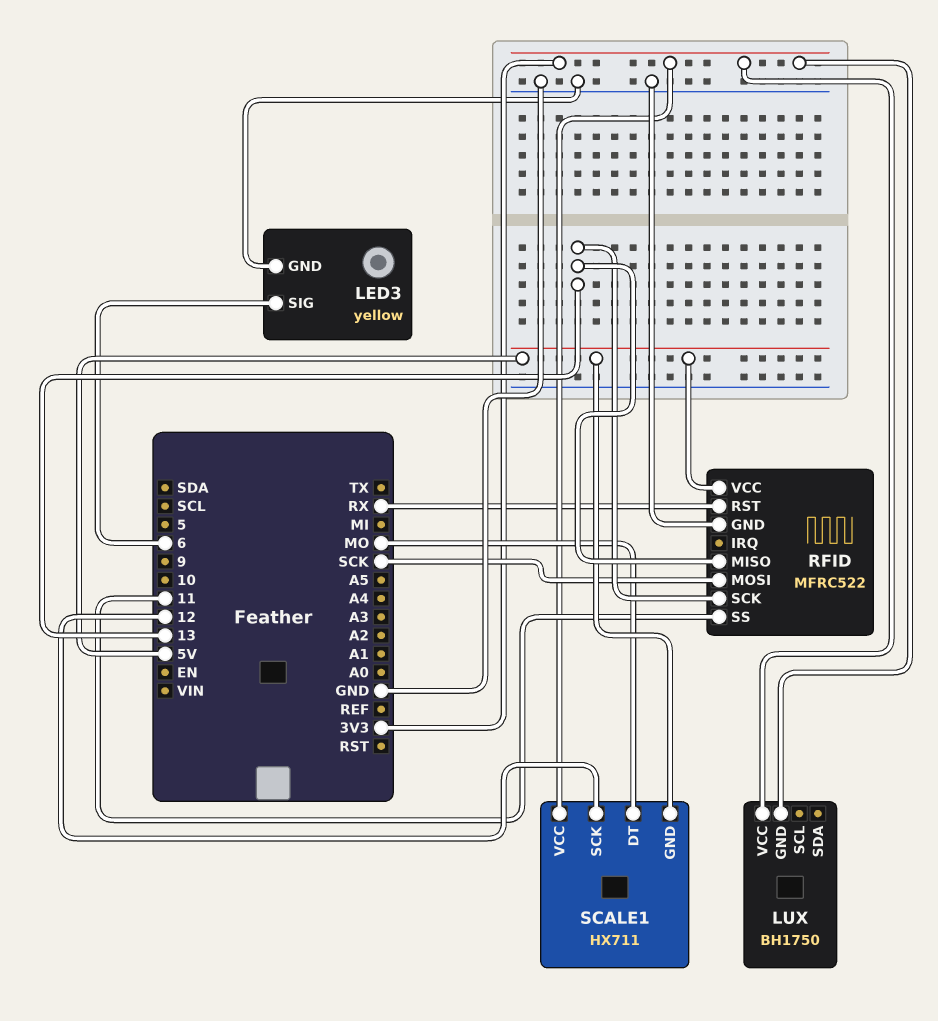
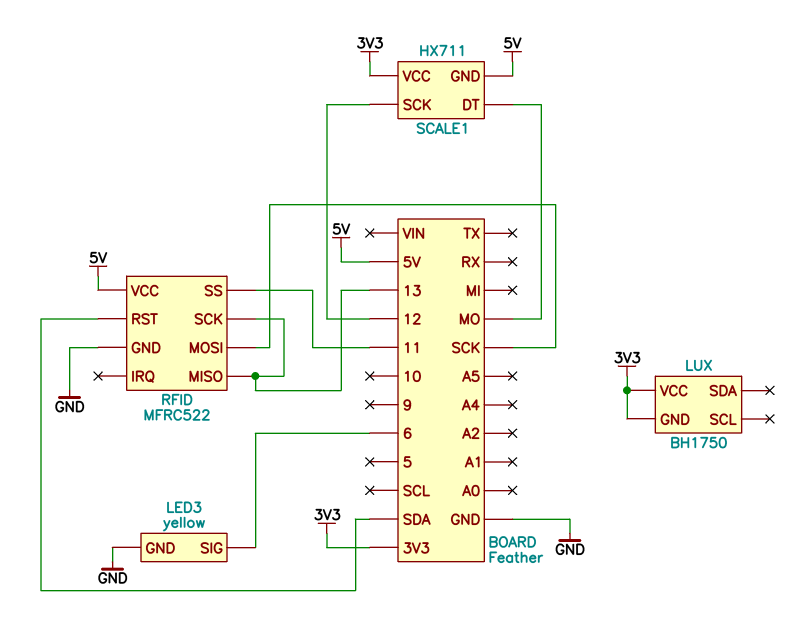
RFID pin RST: RX -> SDA

